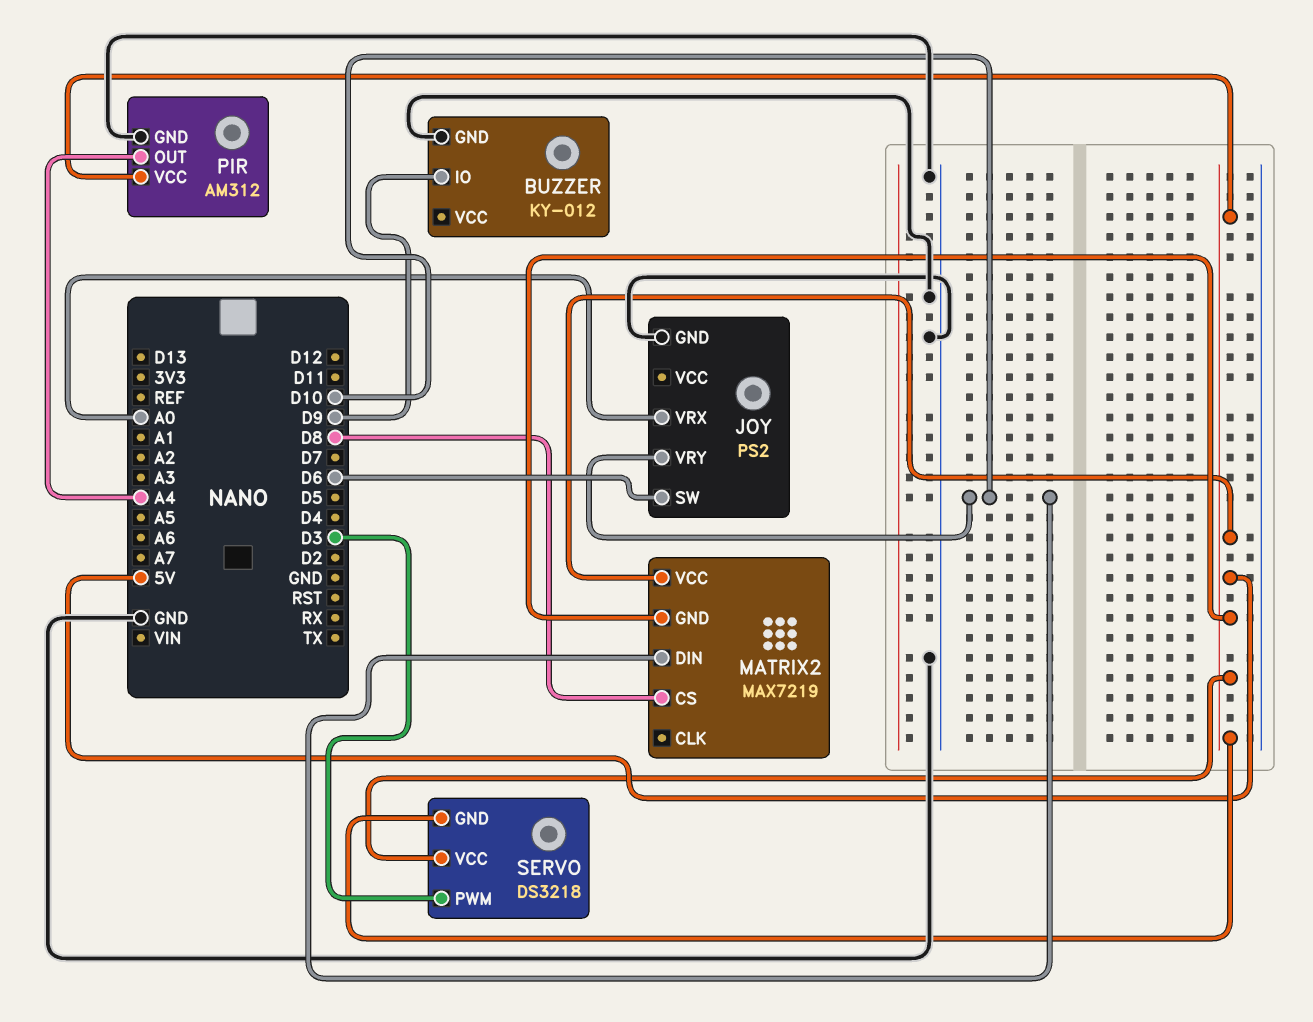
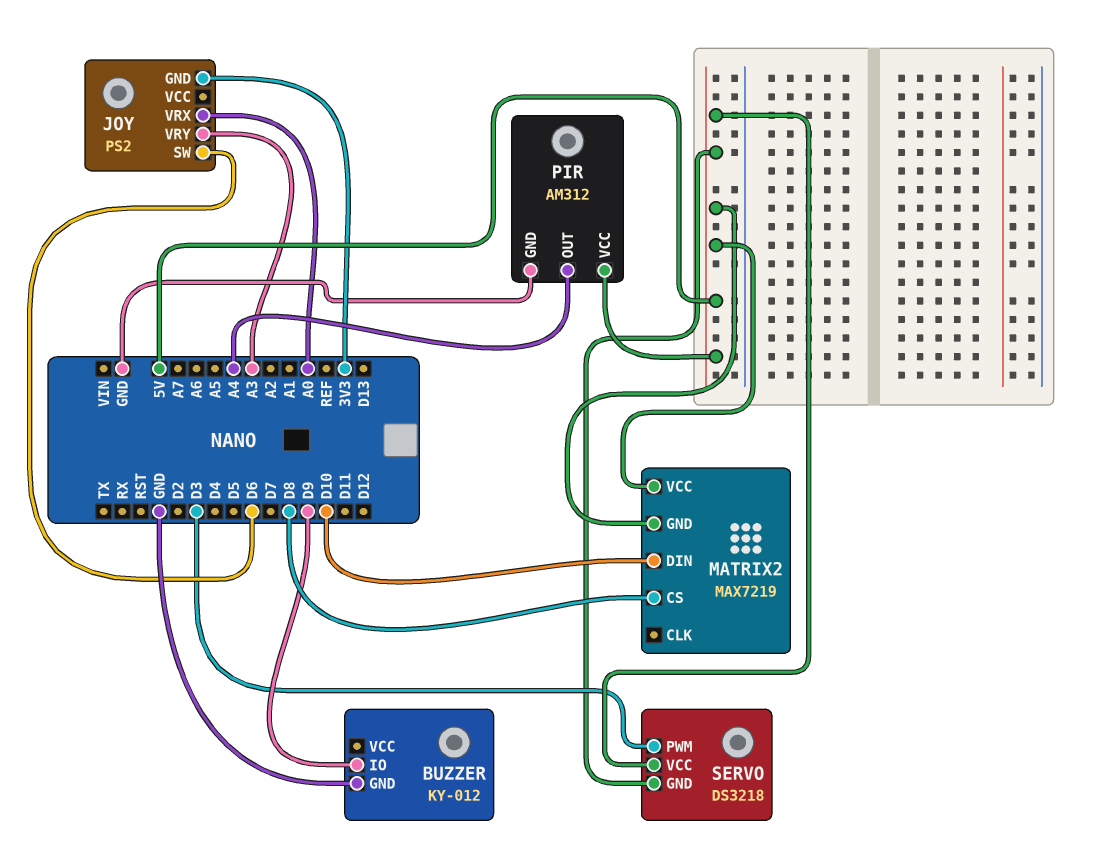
JOY pin GND: GND -> 3V3
JOY pin VRY: D10 -> A3

